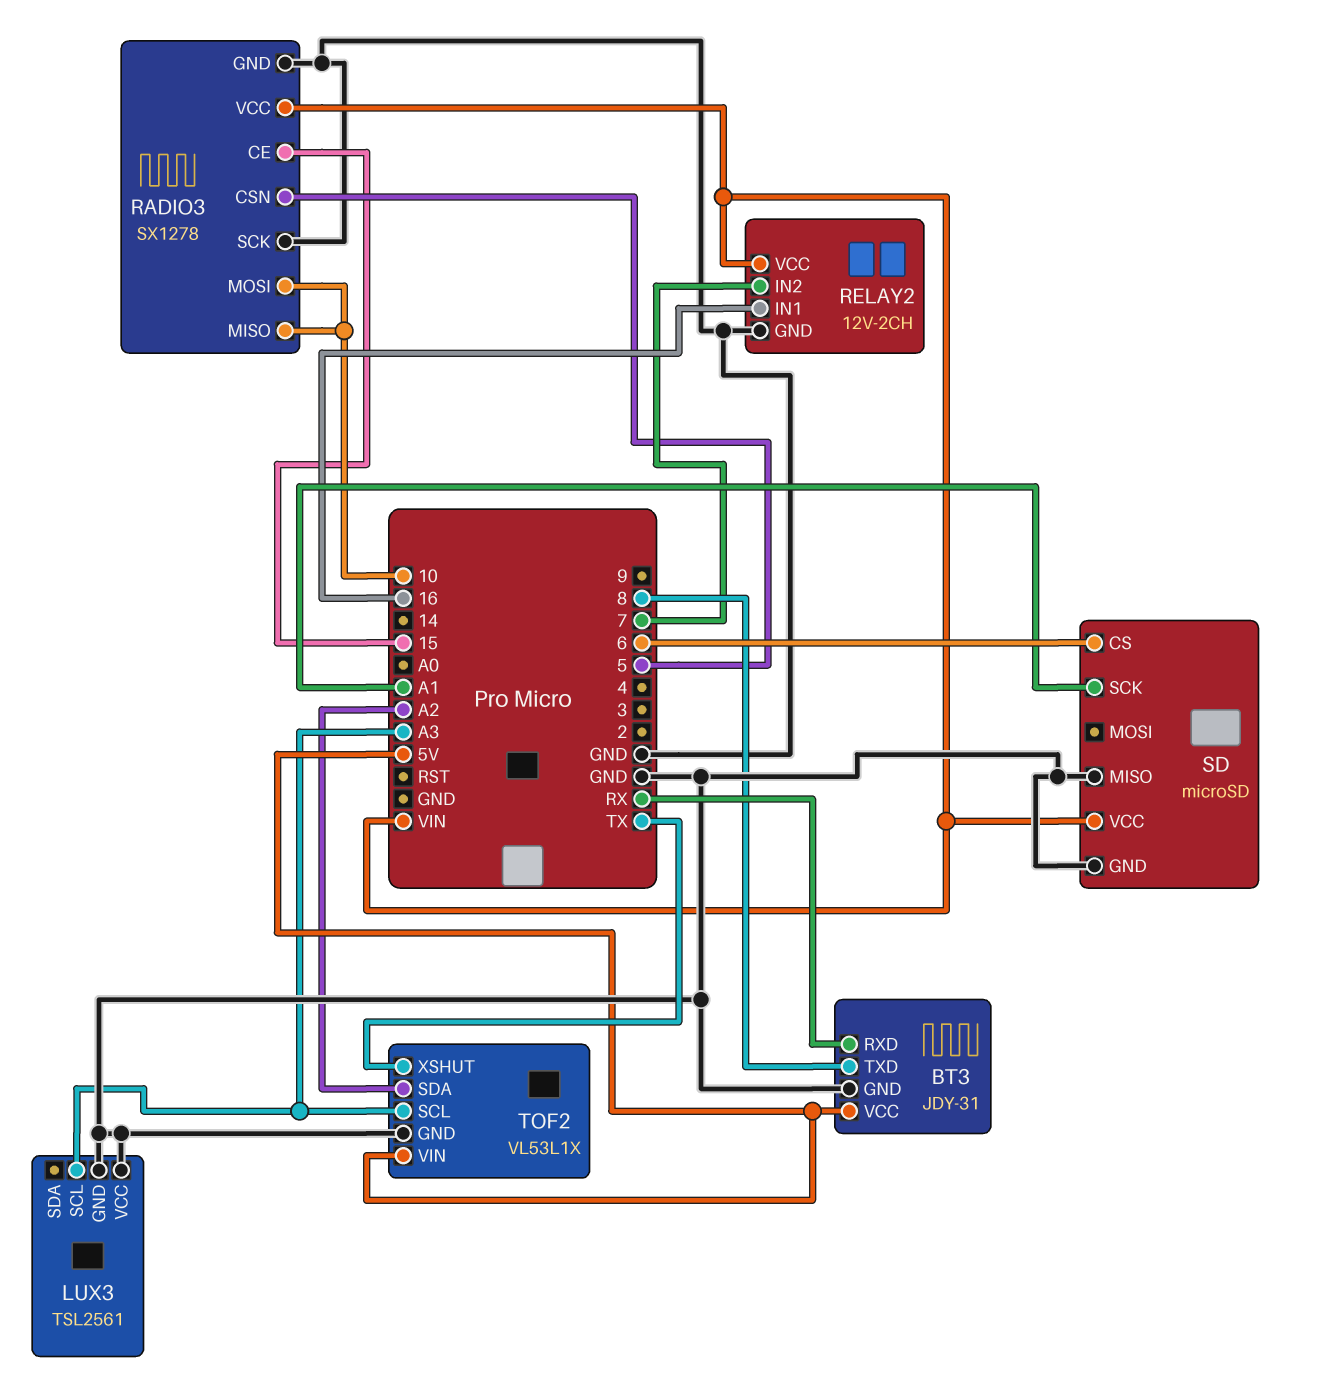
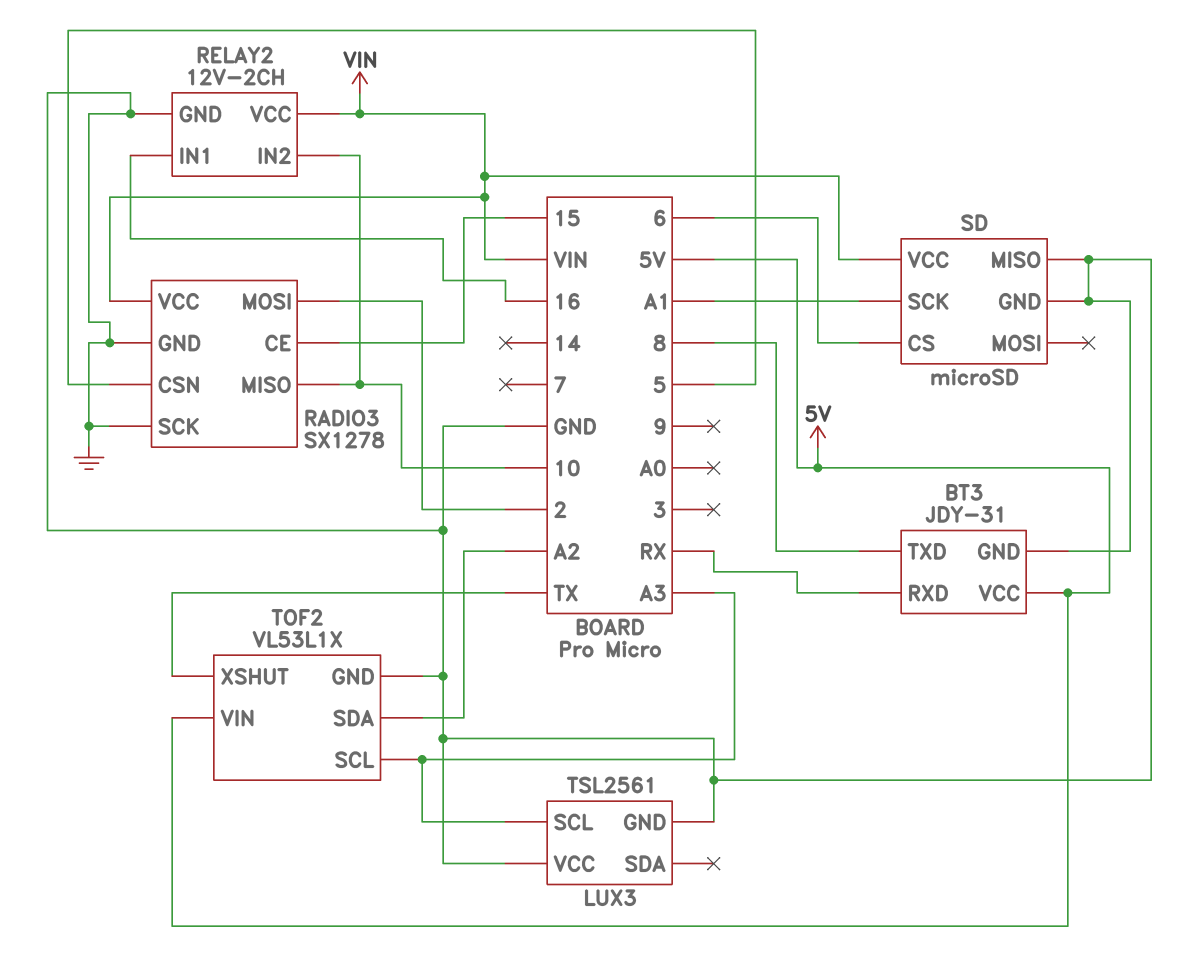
RADIO3 pin MOSI: 10 -> 2
RELAY2 pin IN2: 7 -> 10

